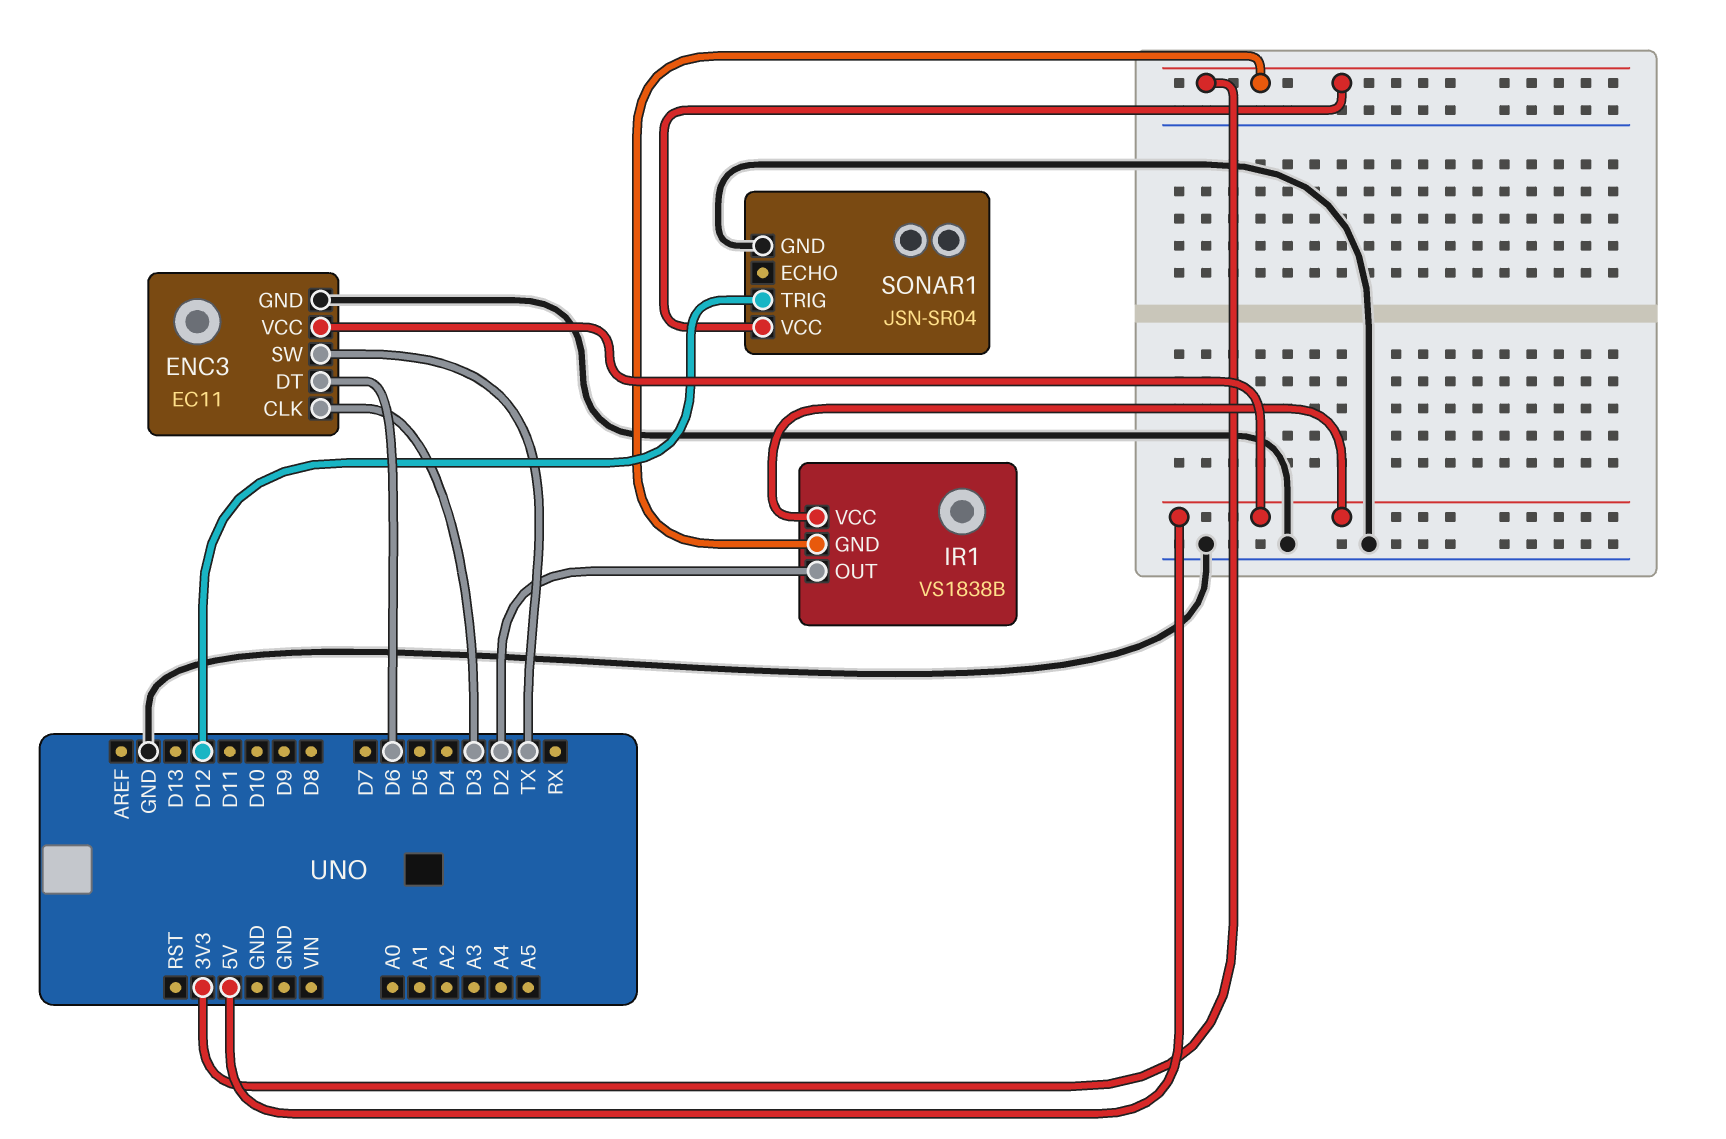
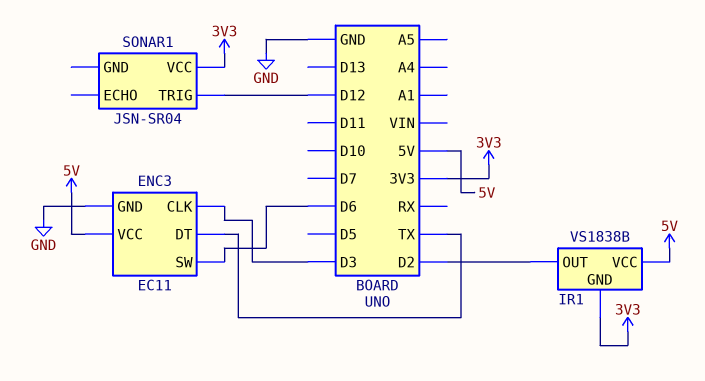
ENC3 pin DT: D6 -> TX
ENC3 pin SW: TX -> D6
SONAR1 pin GND: GND -> none

